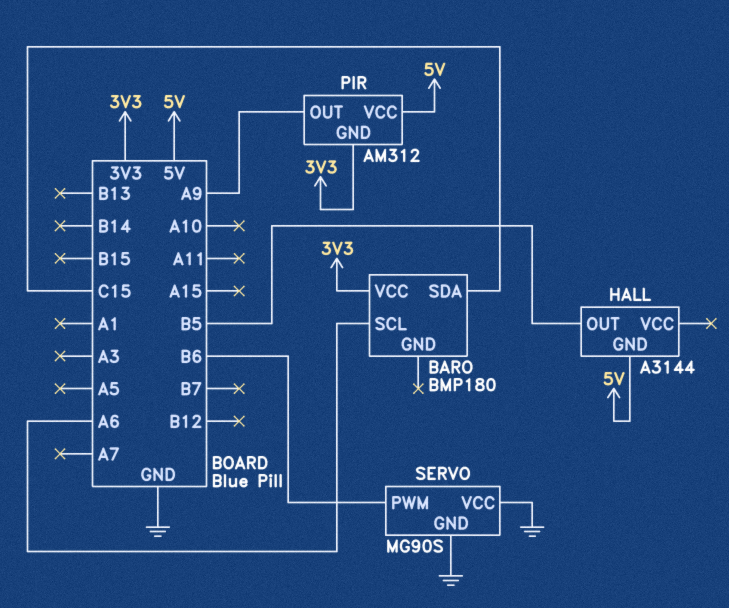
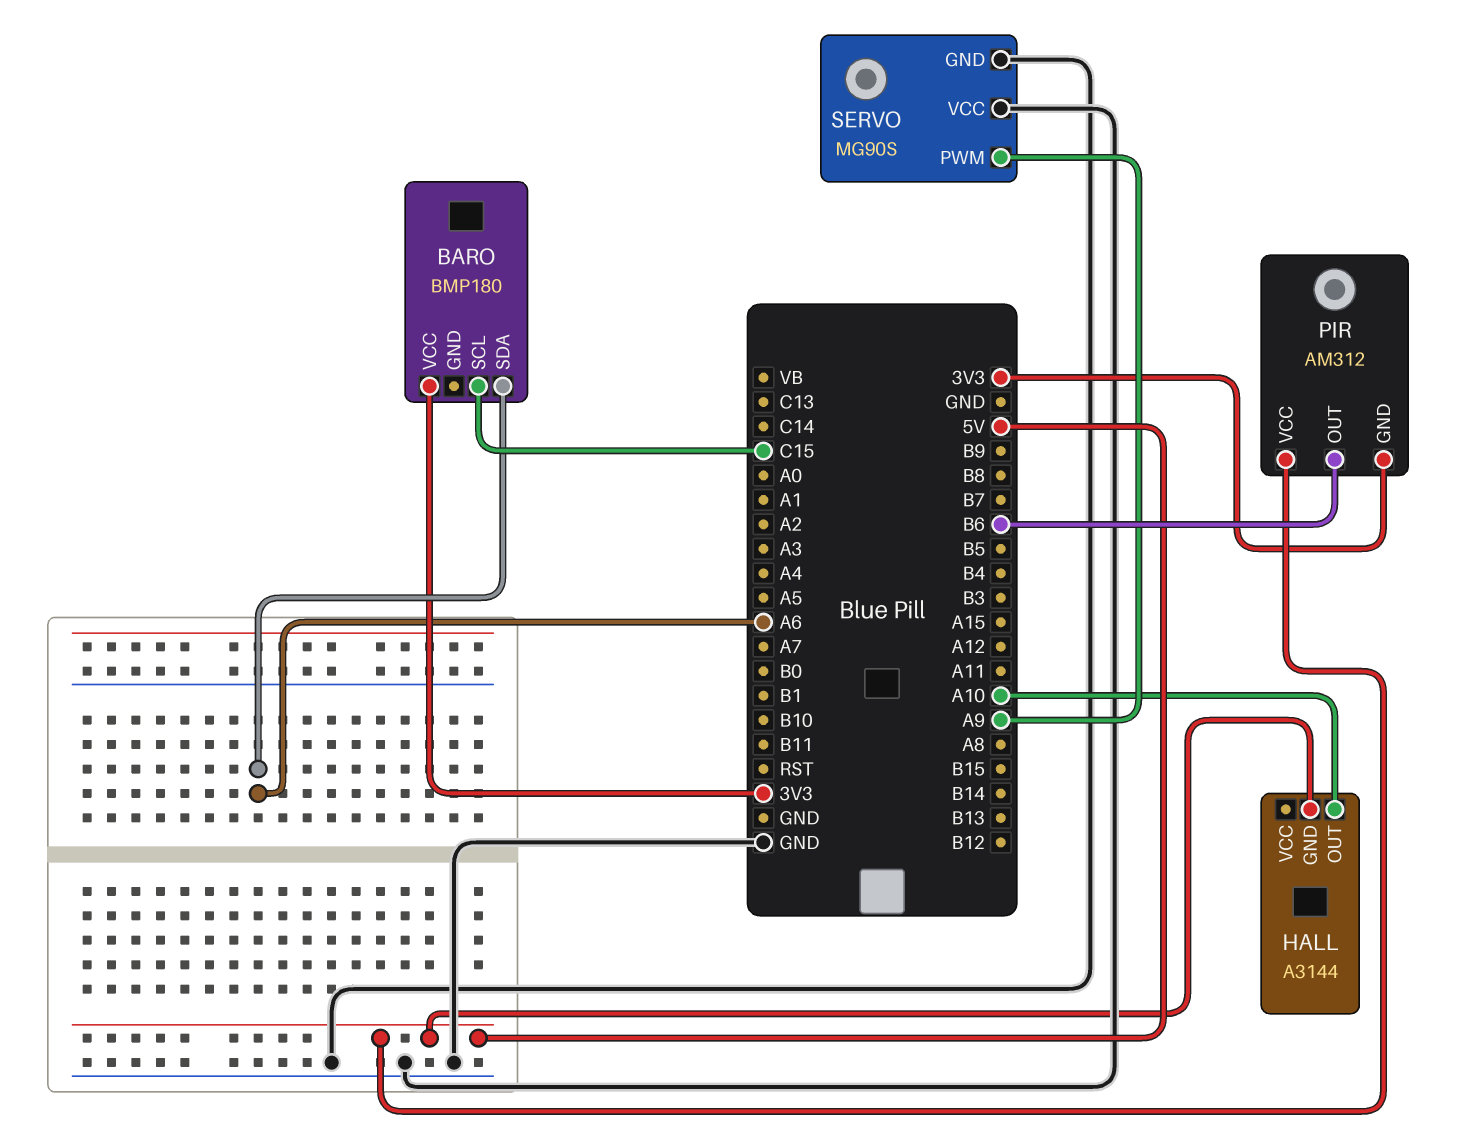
BARO pin SCL: A6 -> C15
BARO pin SDA: C15 -> A6
HALL pin OUT: B5 -> A10
PIR pin OUT: A9 -> B6
SERVO pin PWM: B6 -> A9

